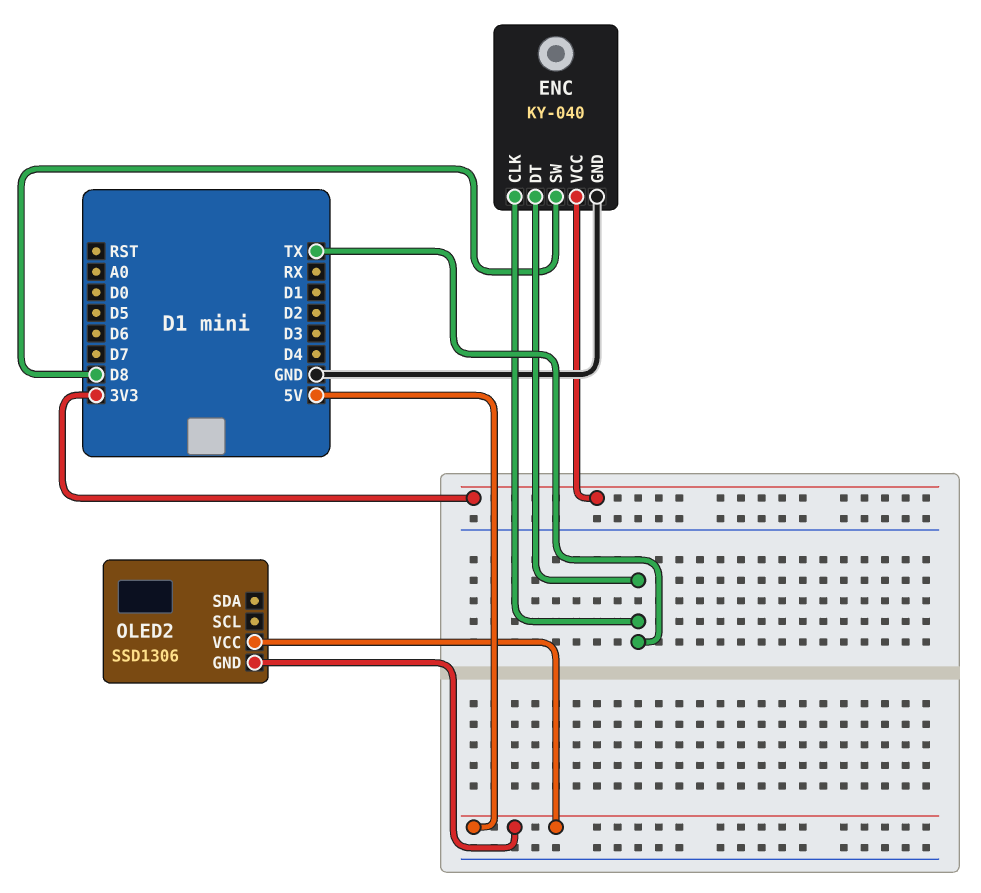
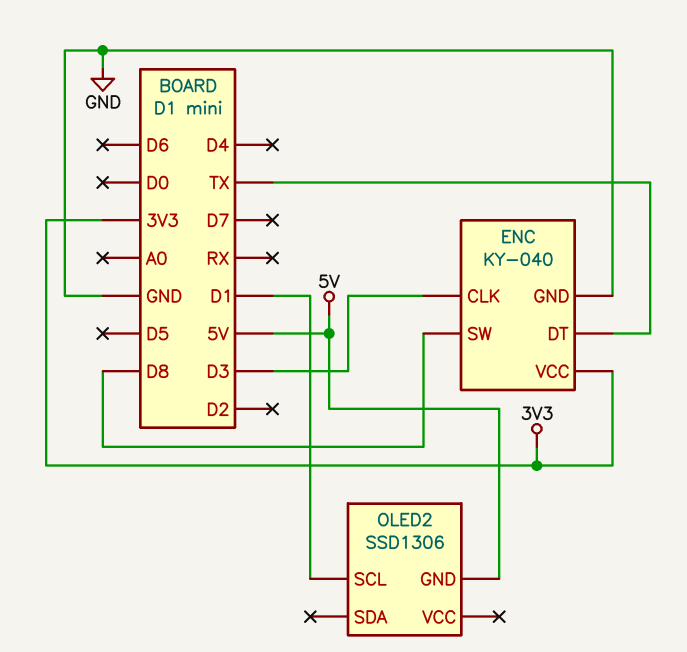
ENC pin CLK: TX -> D3
OLED2 pin SCL: none -> D1
OLED2 pin VCC: 5V -> none

